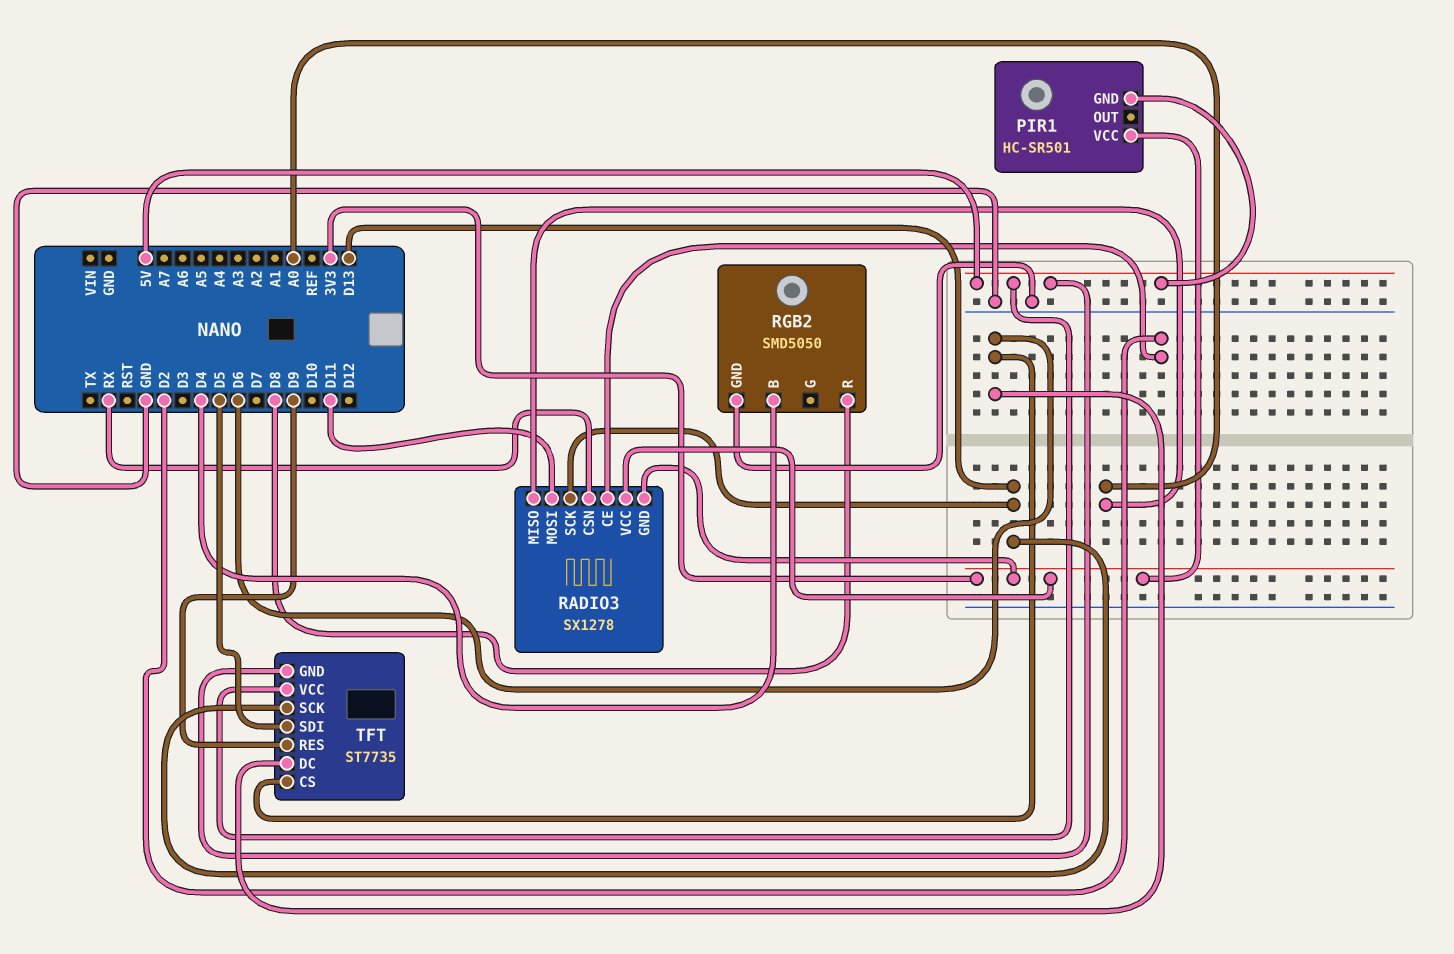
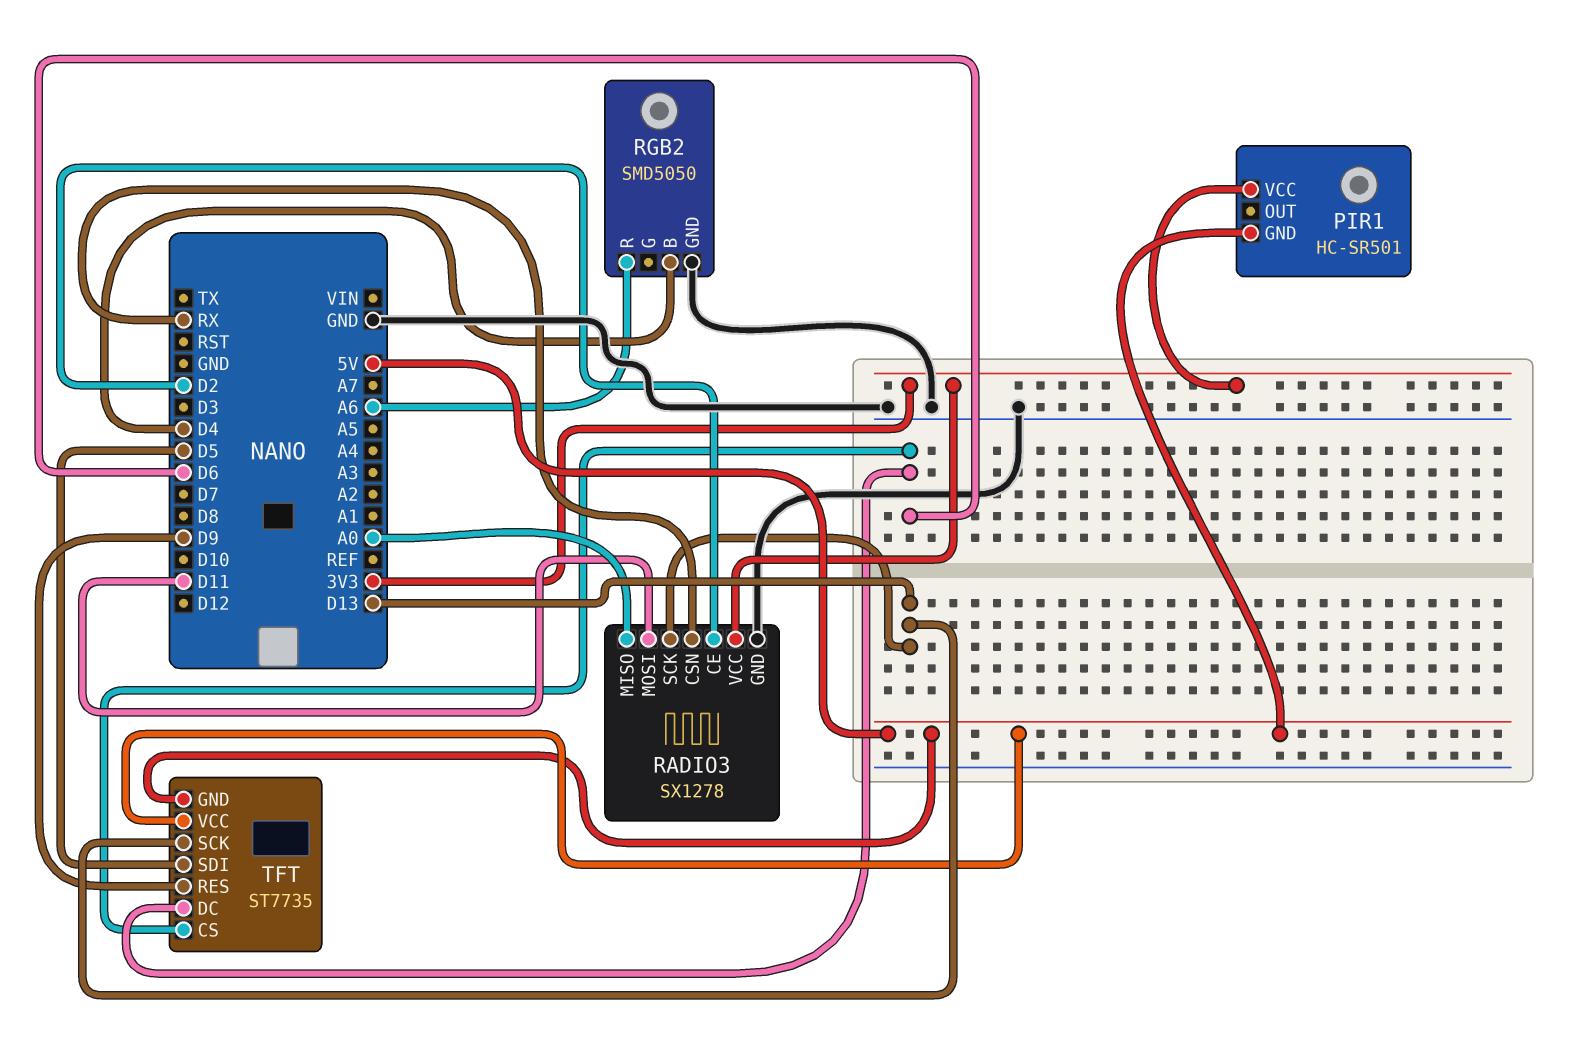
RADIO3 pin GND: 3V3 -> GND
RGB2 pin R: D8 -> A6

